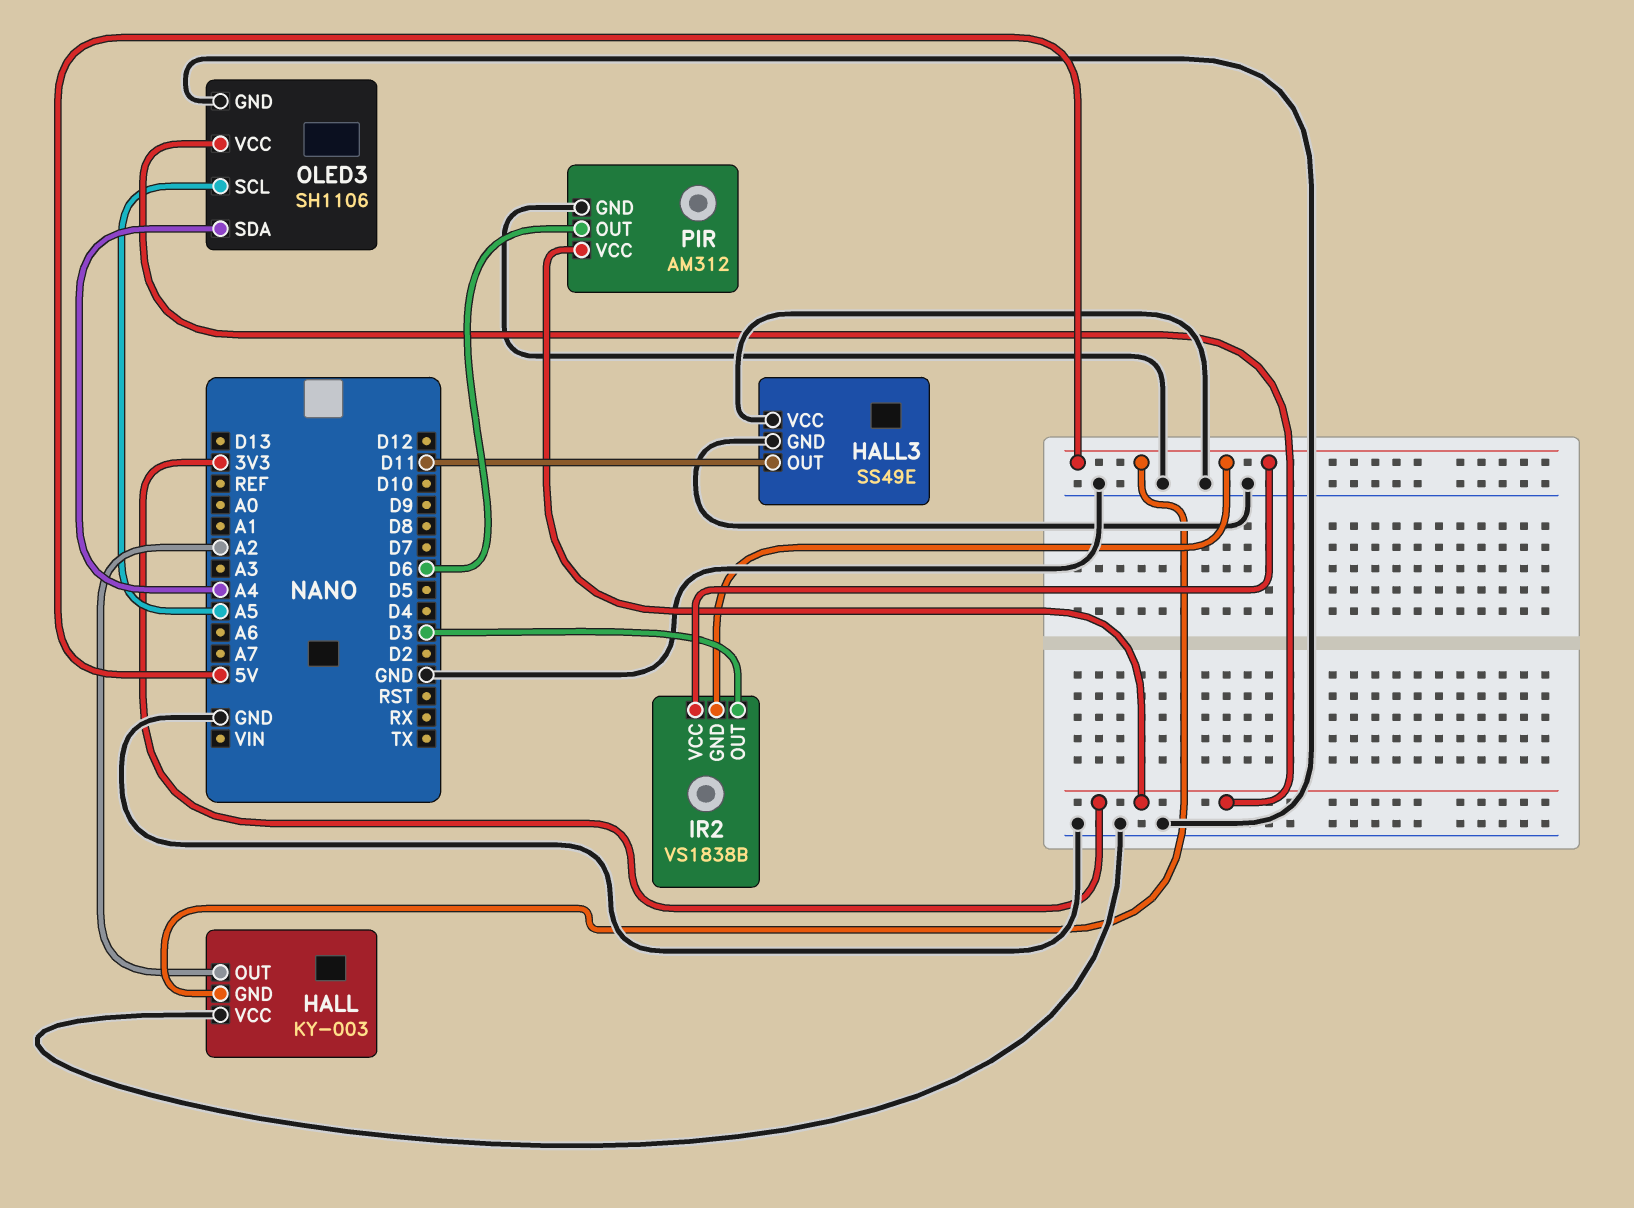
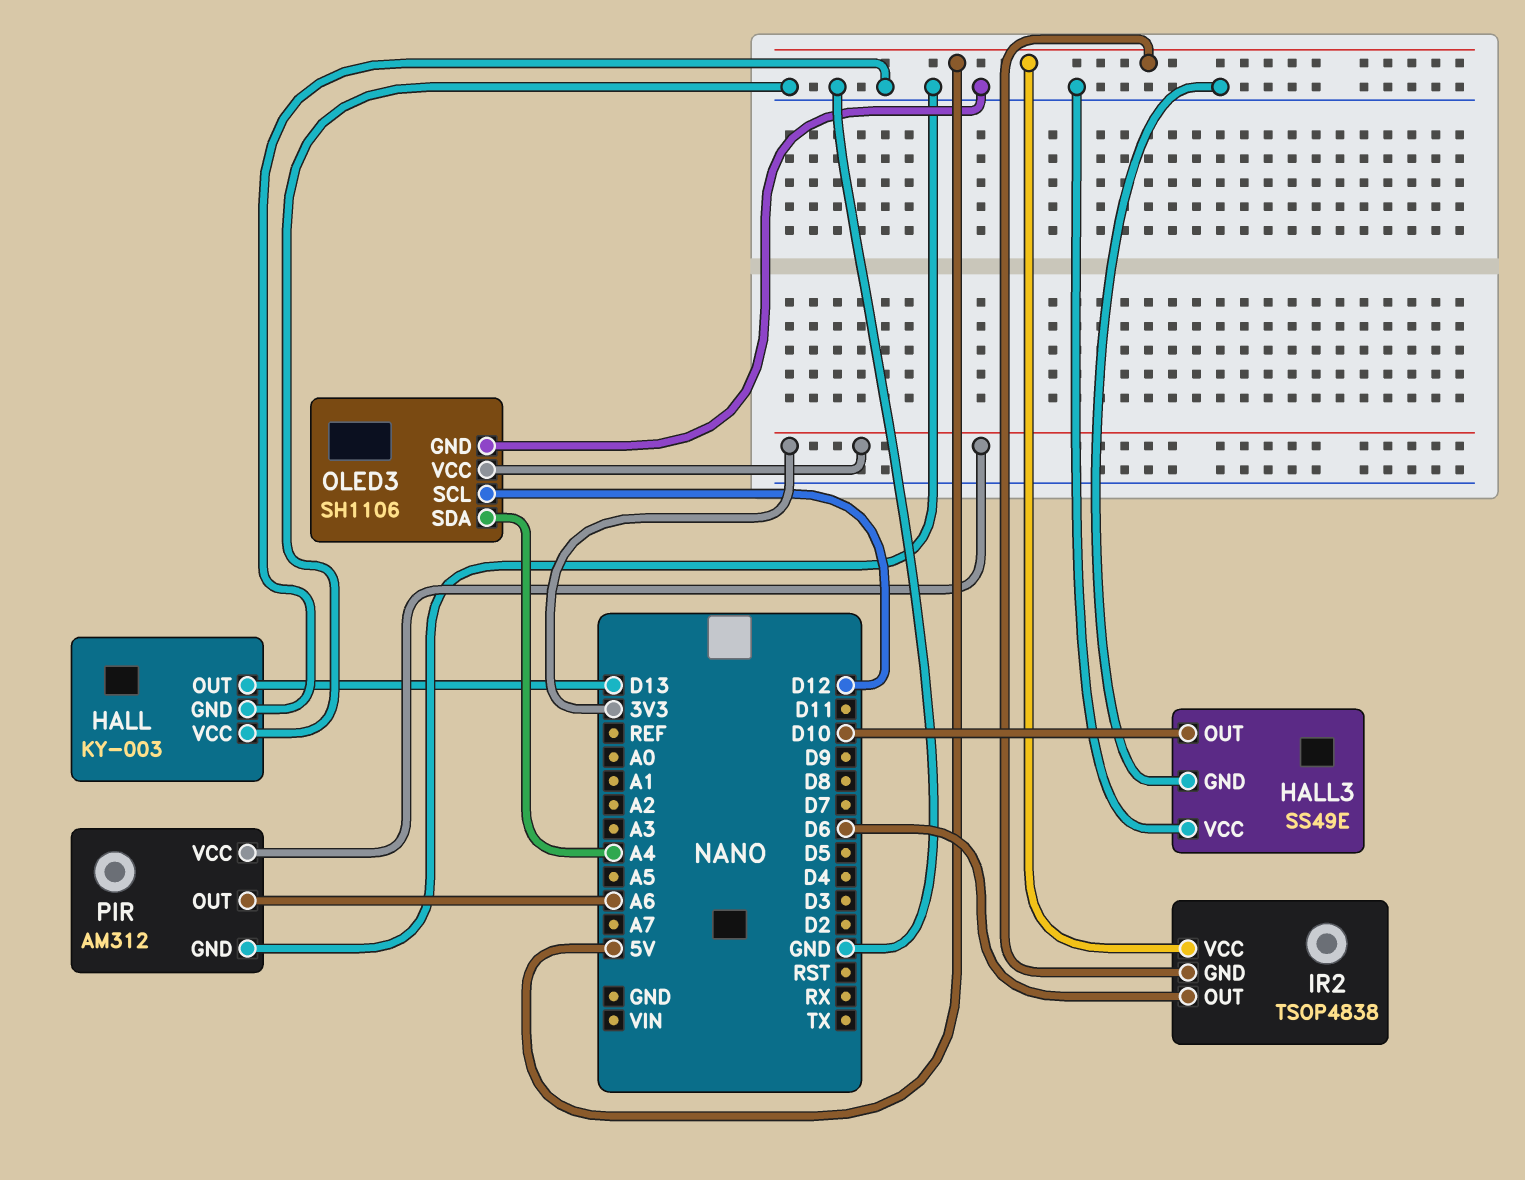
HALL pin GND: 5V -> GND
HALL pin OUT: A2 -> D13
HALL3 pin OUT: D11 -> D10
IR2: VS1838B -> TSOP4838
IR2 pin OUT: D3 -> D6
OLED3 pin SCL: A5 -> D12
PIR pin OUT: D6 -> A6

